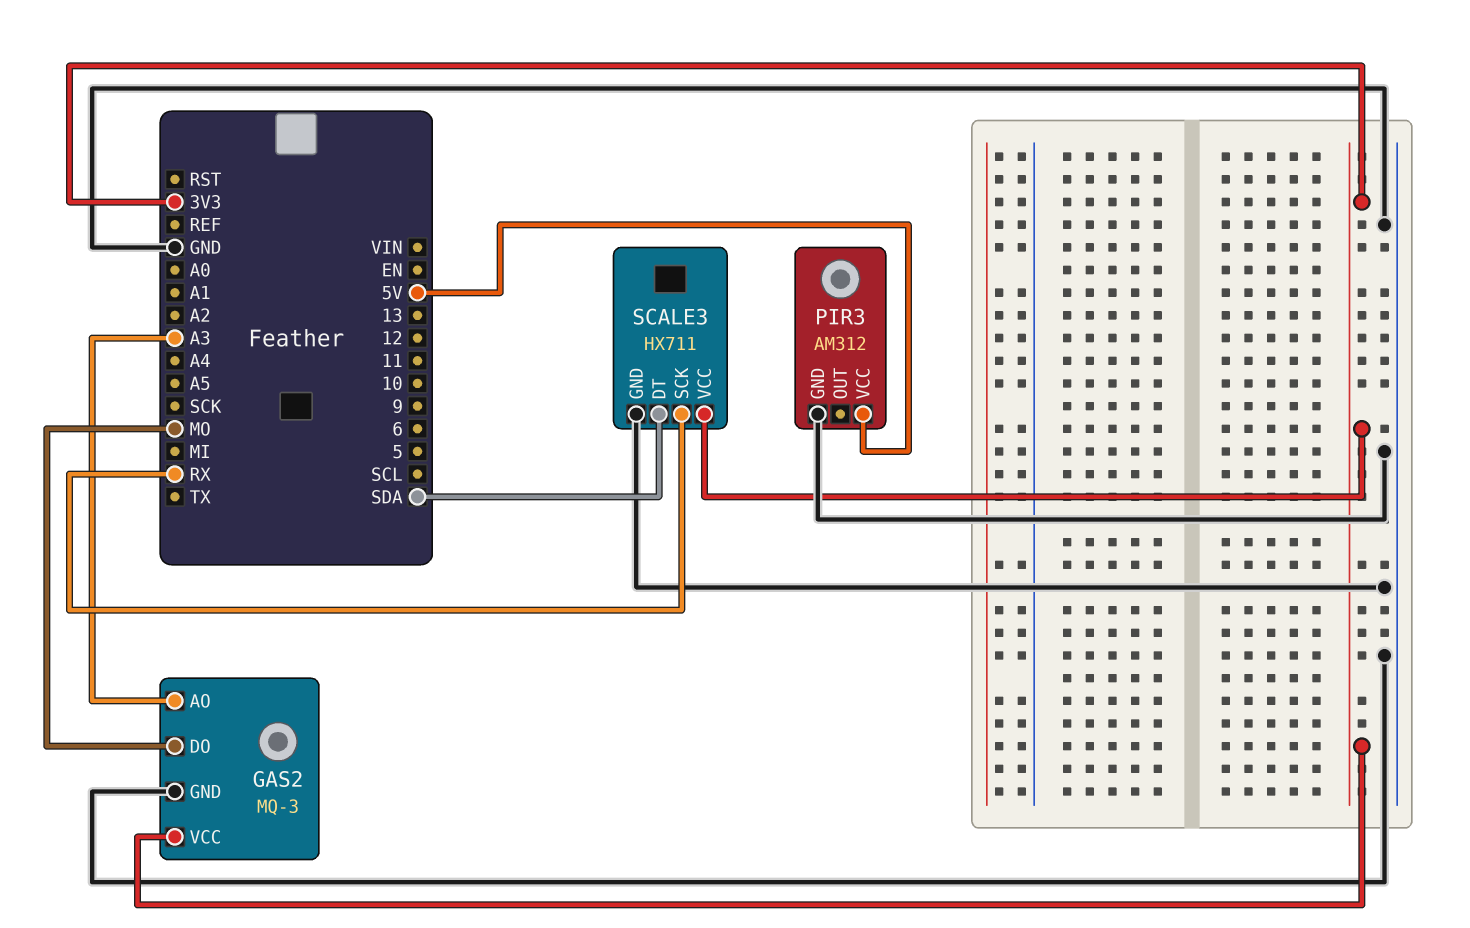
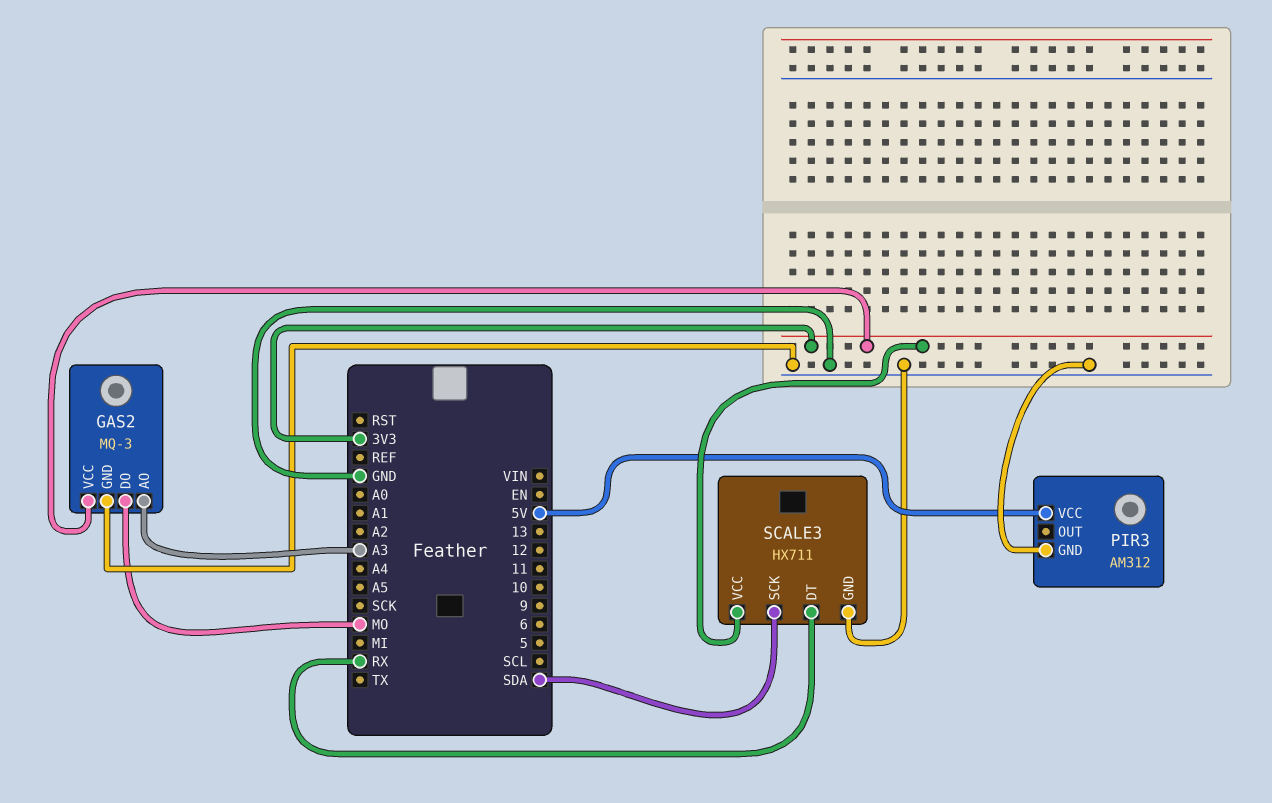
SCALE3 pin DT: SDA -> RX
SCALE3 pin SCK: RX -> SDA

